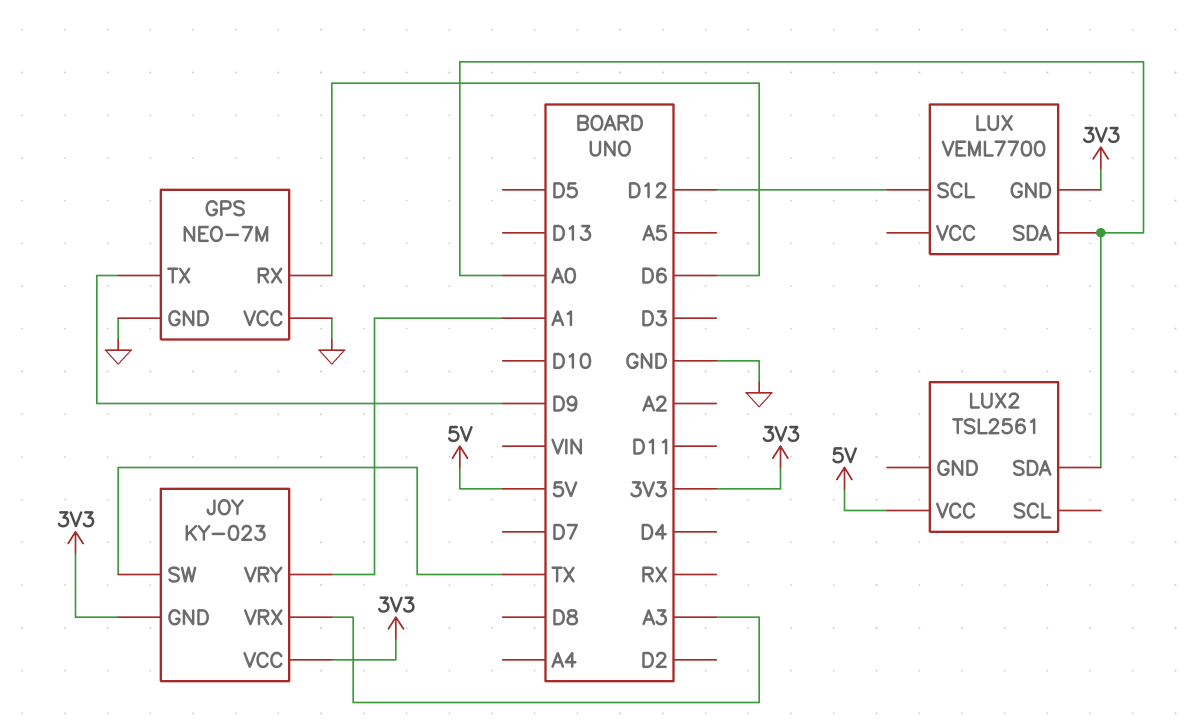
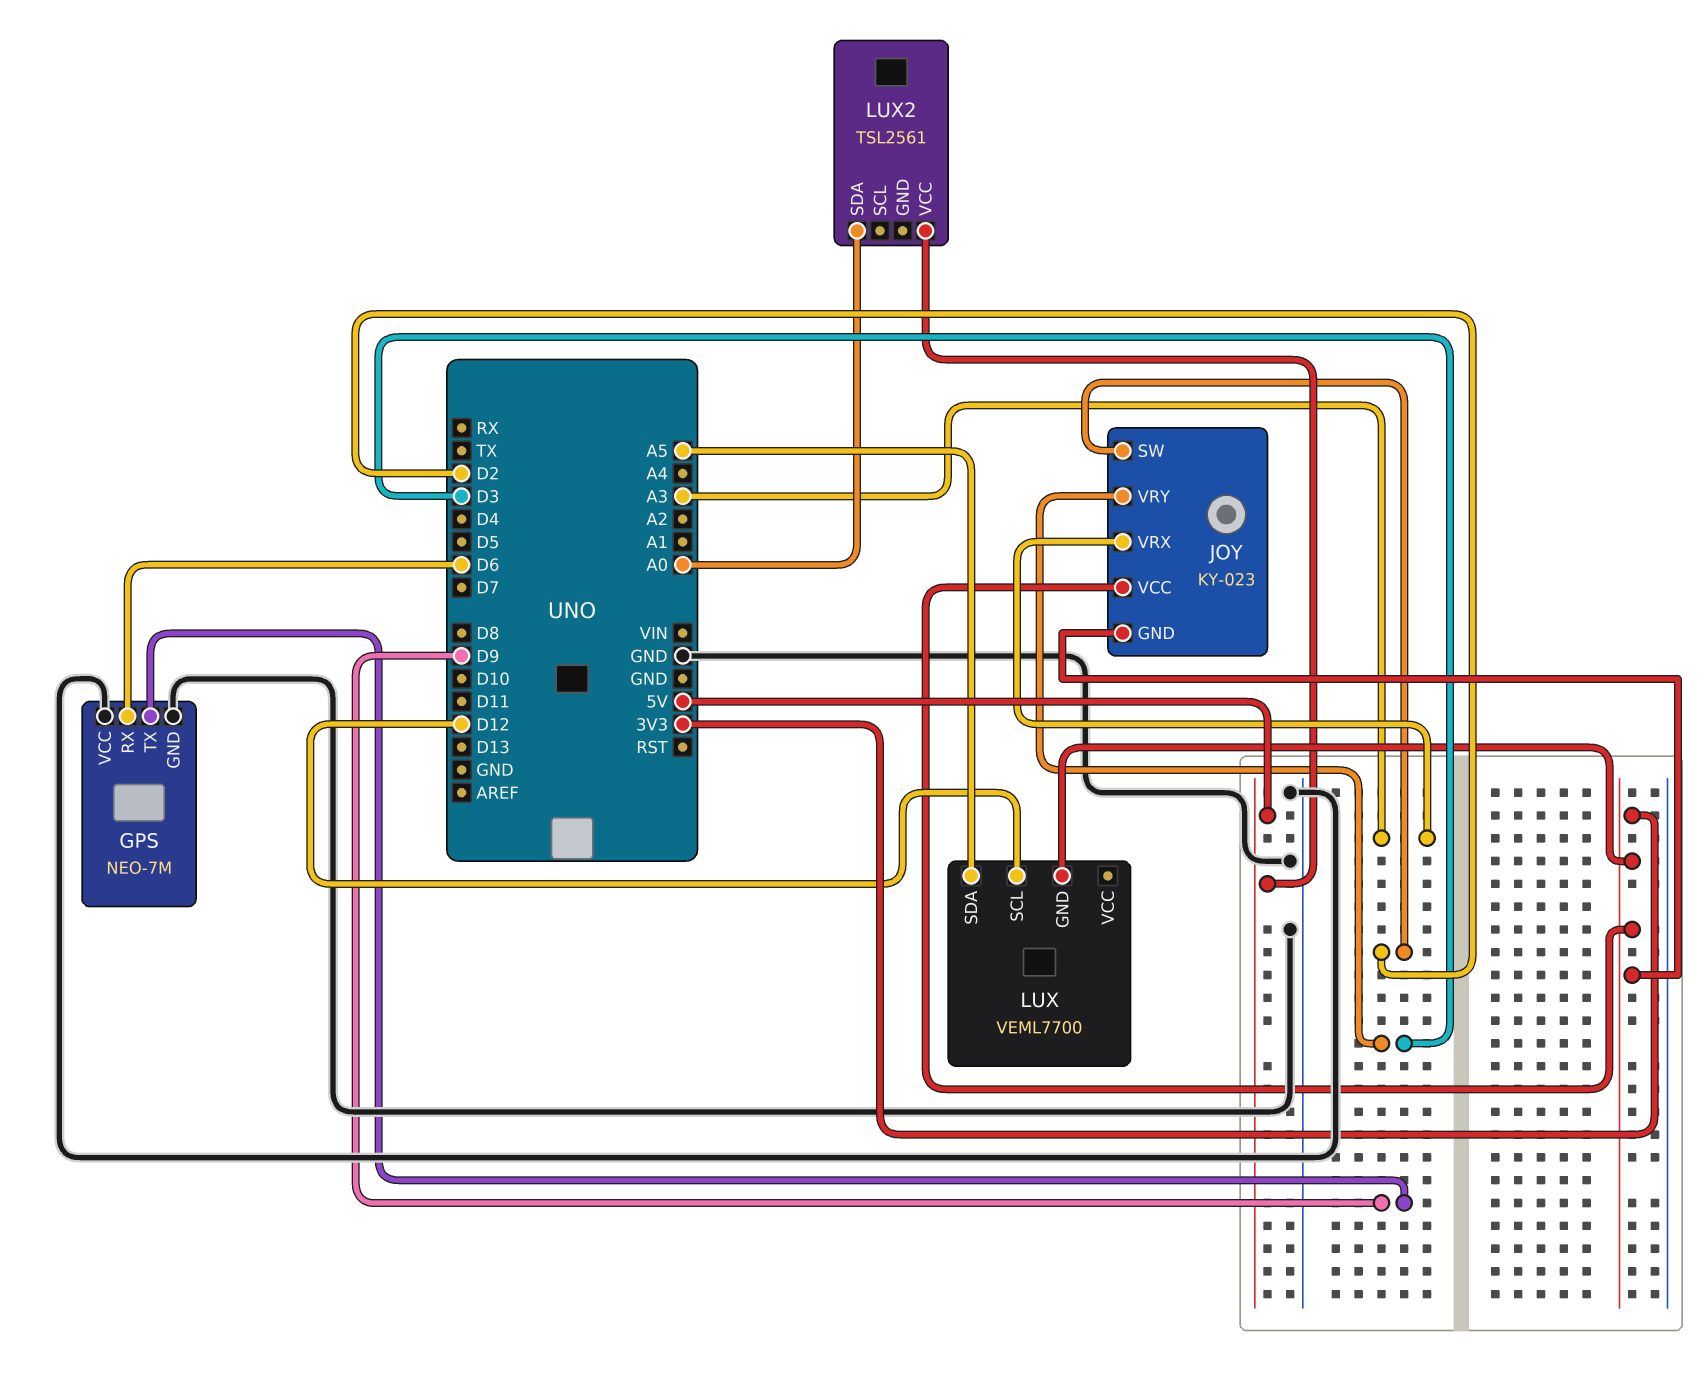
JOY pin SW: TX -> D2
JOY pin VRY: A1 -> D3
LUX pin SDA: A0 -> A5

